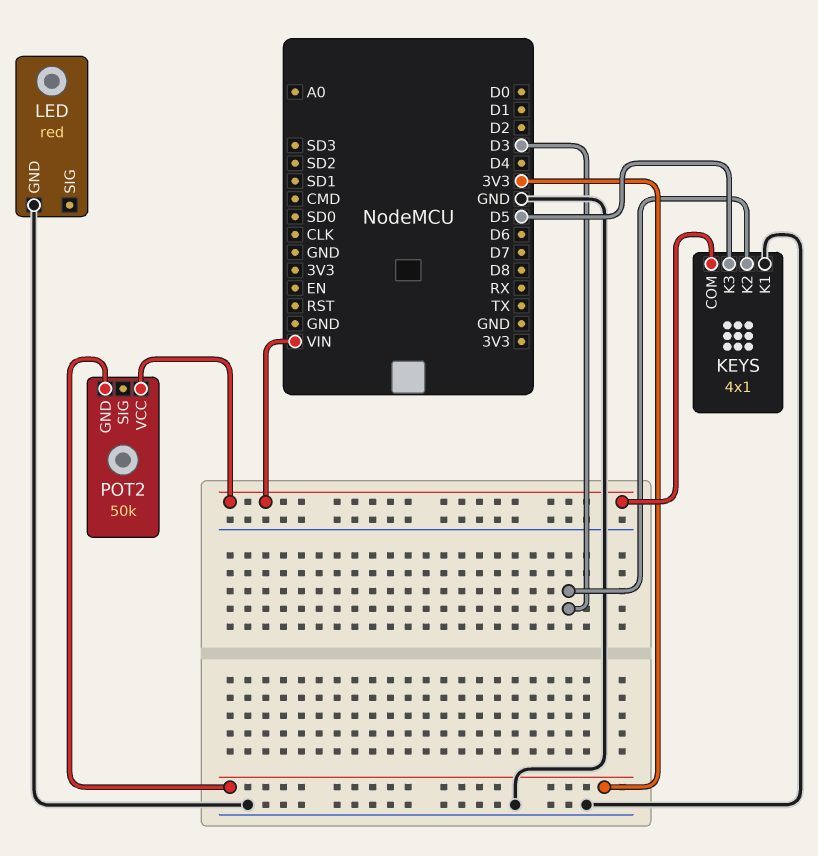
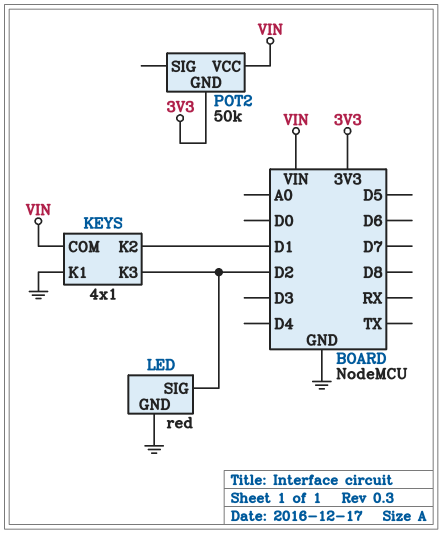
KEYS pin K2: D3 -> D1
KEYS pin K3: D5 -> D2
LED pin SIG: none -> D2

